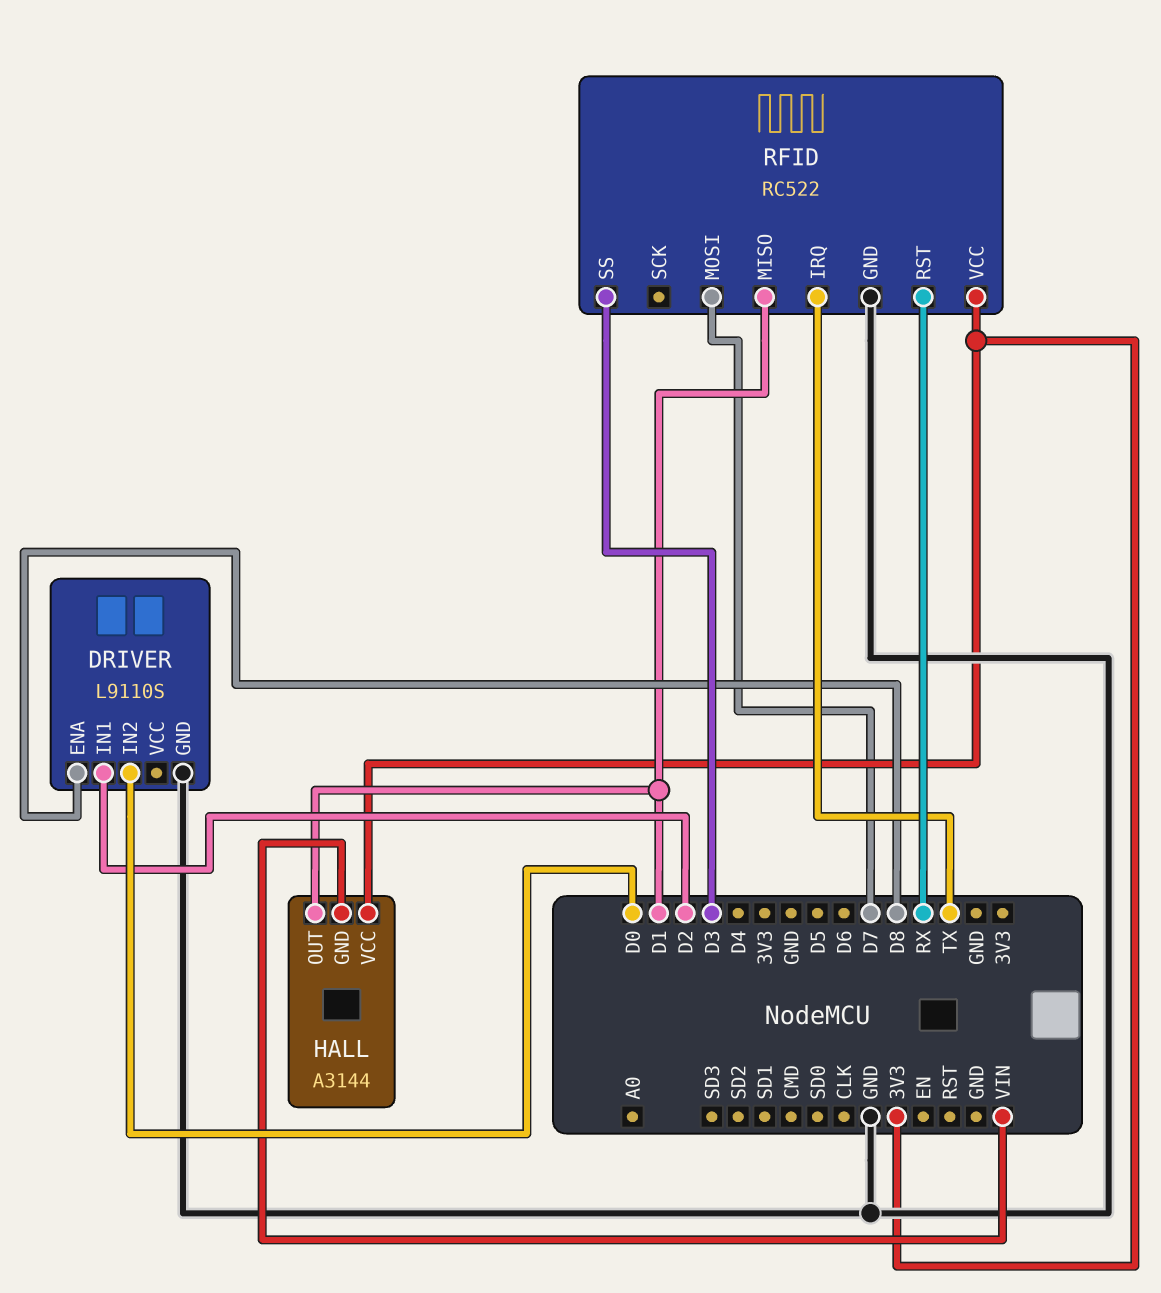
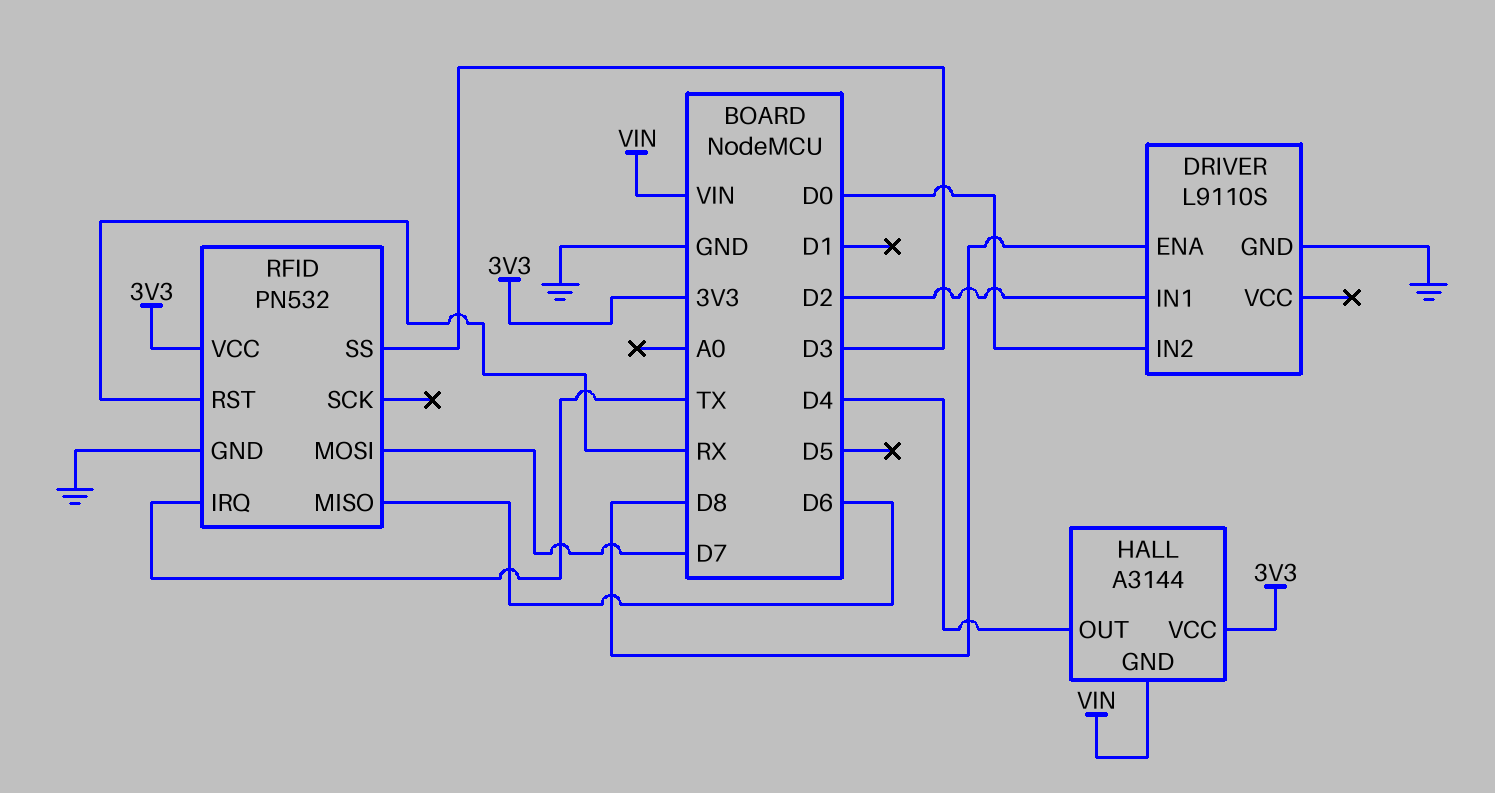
HALL pin OUT: D1 -> D4
RFID: RC522 -> PN532
RFID pin MISO: D1 -> D6

